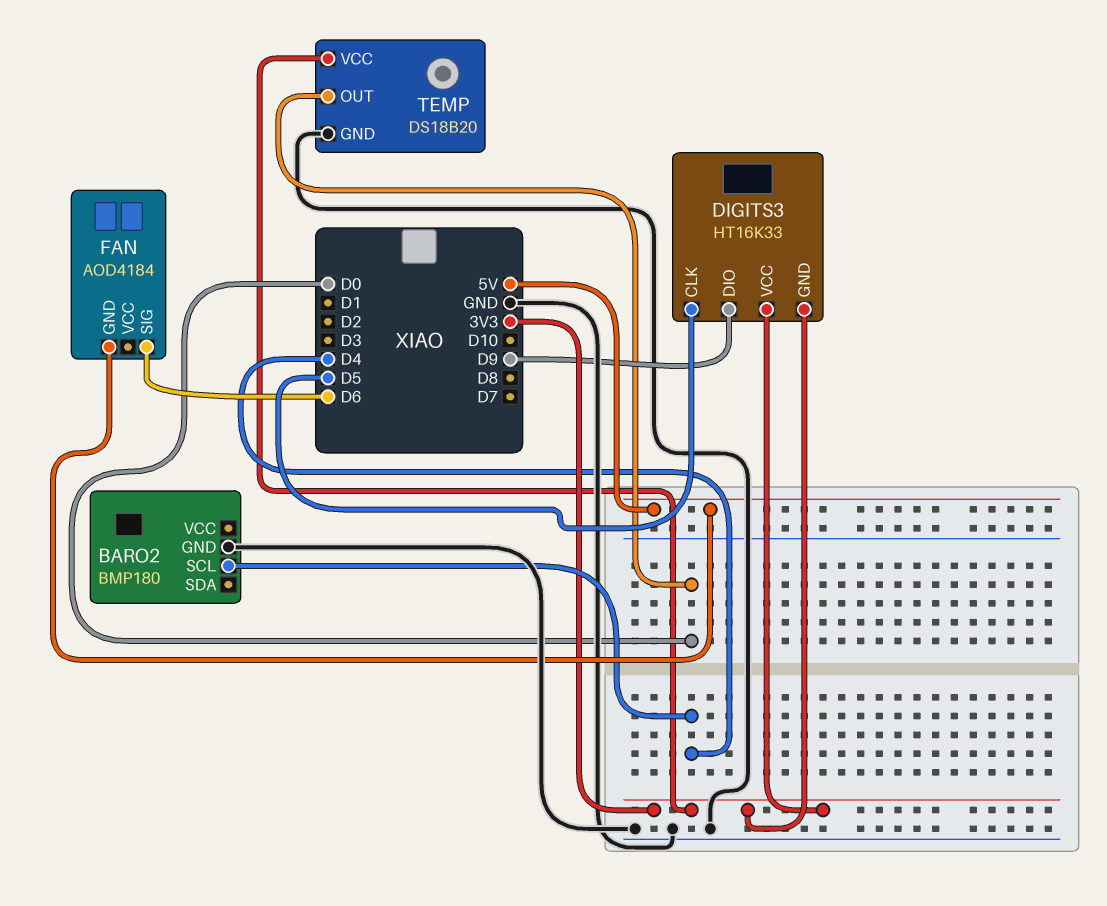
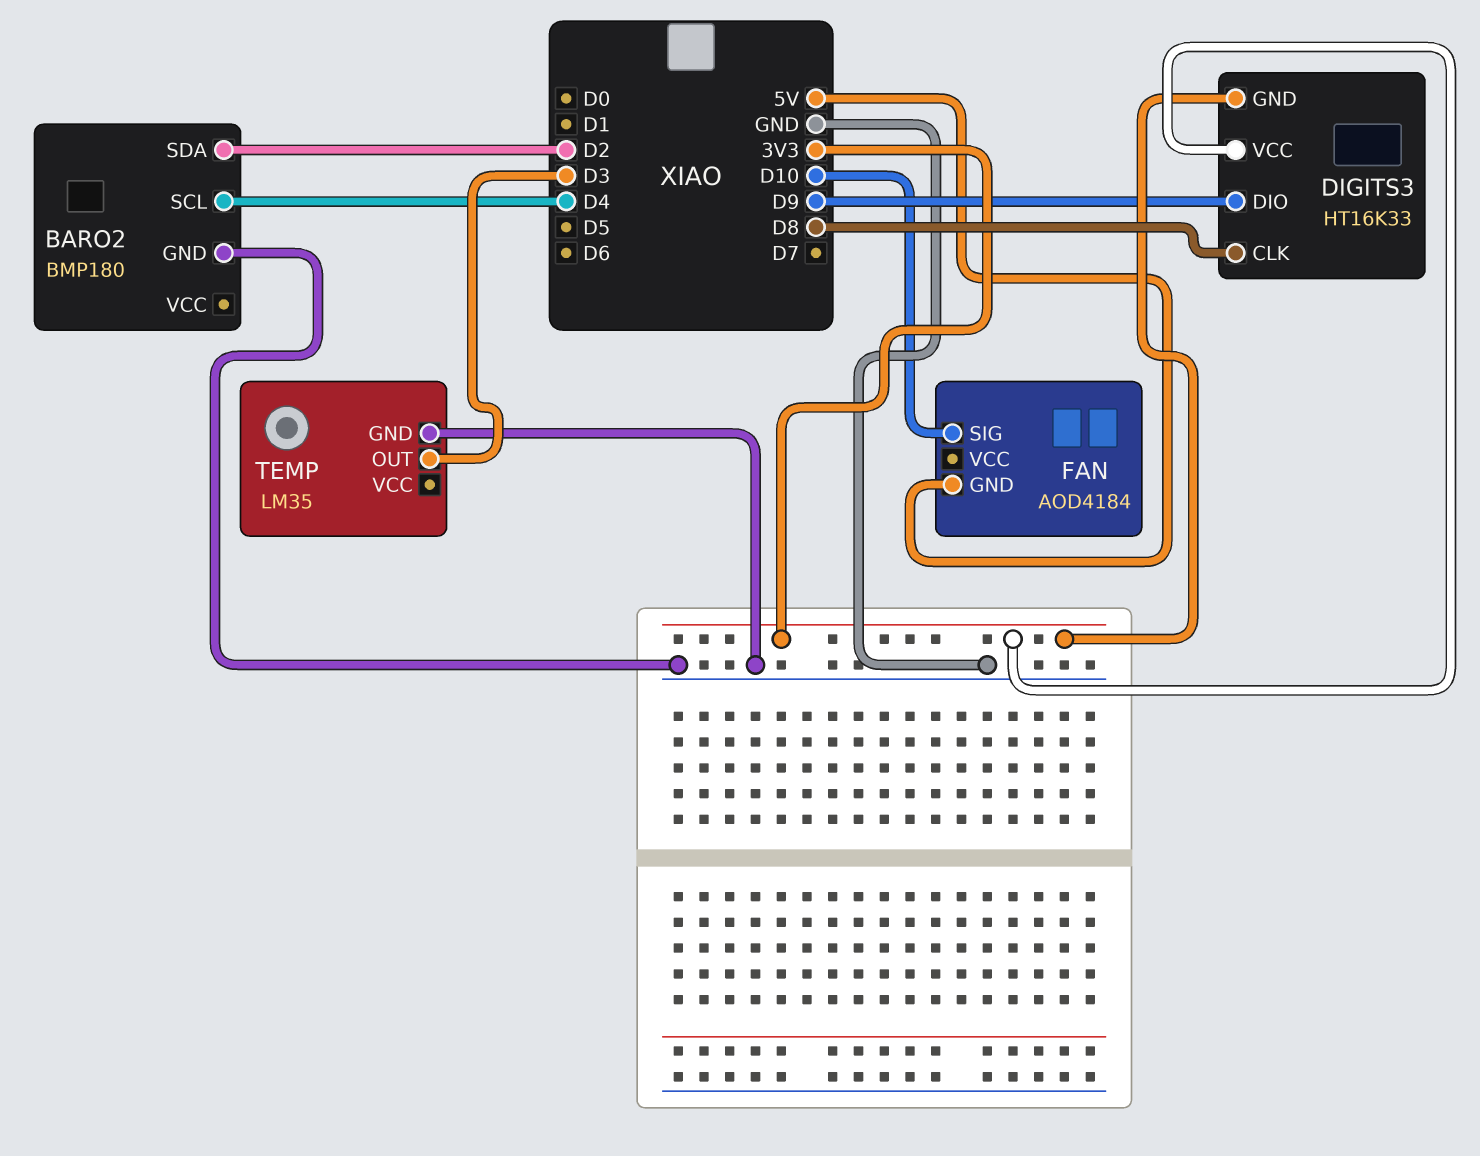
BARO2 pin SDA: none -> D2
DIGITS3 pin CLK: D5 -> D8
FAN pin SIG: D6 -> D10
TEMP: DS18B20 -> LM35
TEMP pin OUT: D0 -> D3
TEMP pin VCC: 3V3 -> none

